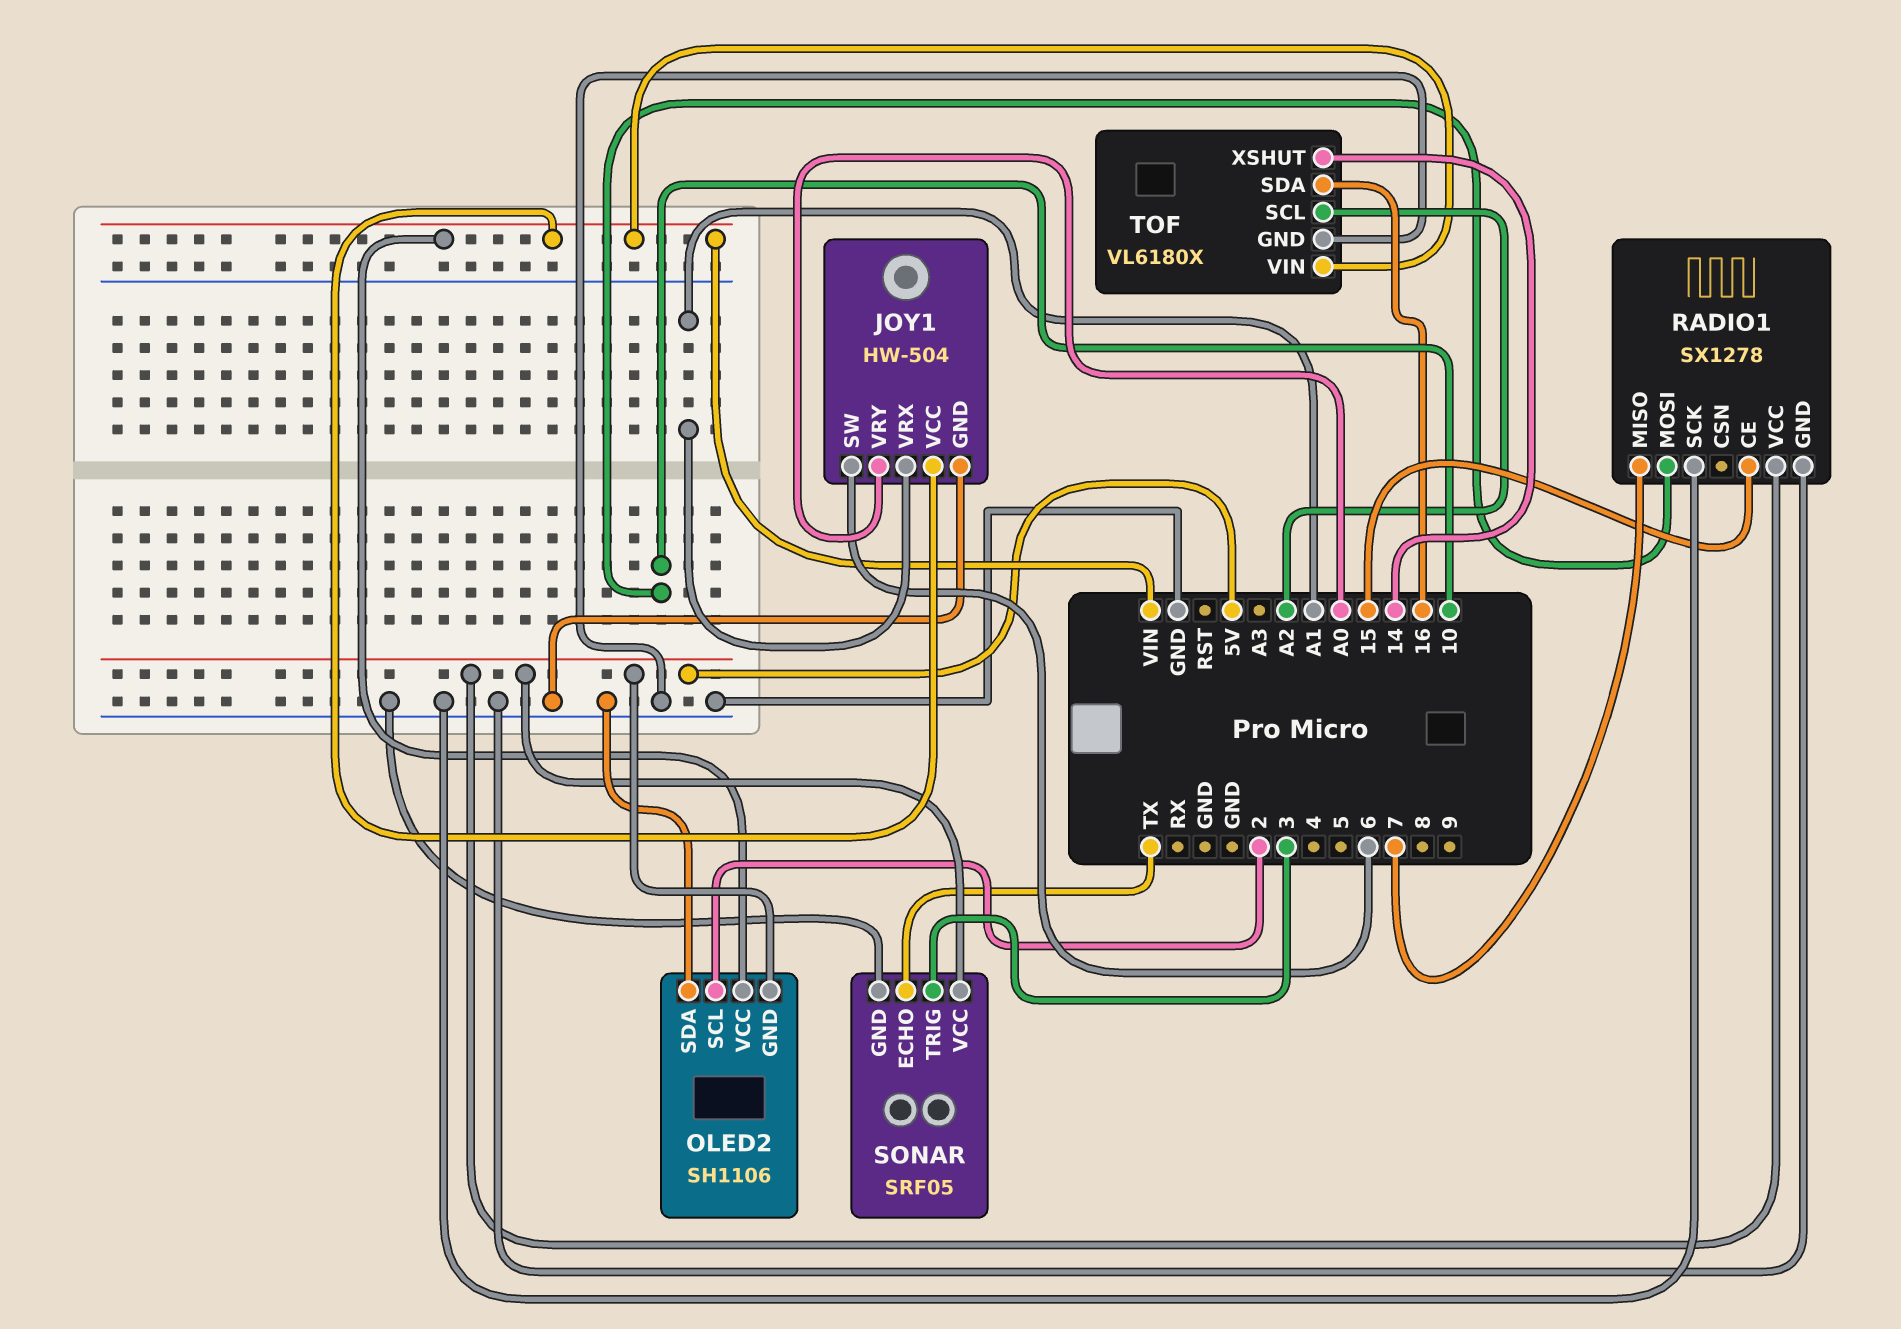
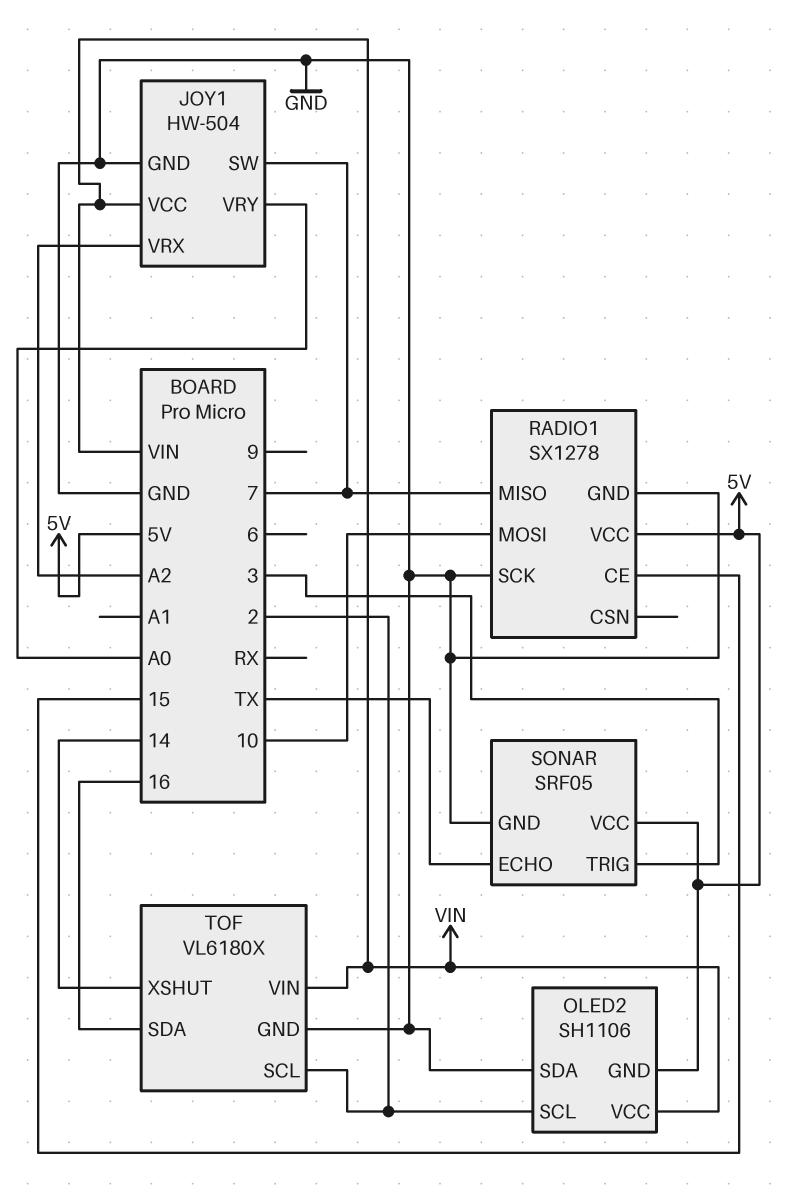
JOY1 pin SW: 6 -> 7
JOY1 pin VRX: A1 -> A2
TOF pin SCL: A2 -> 2

